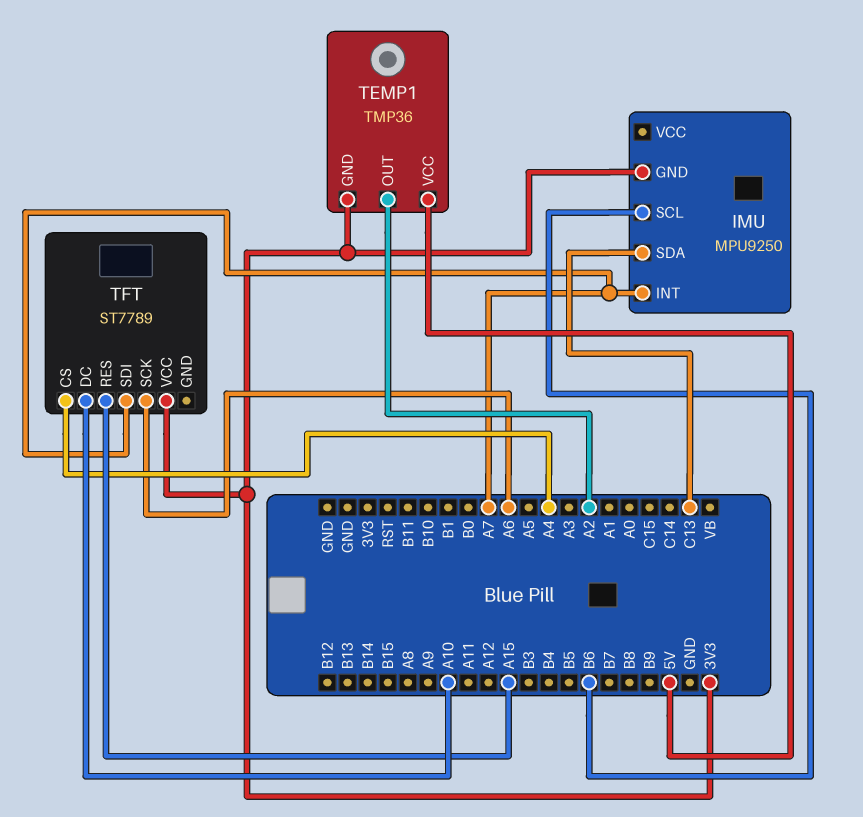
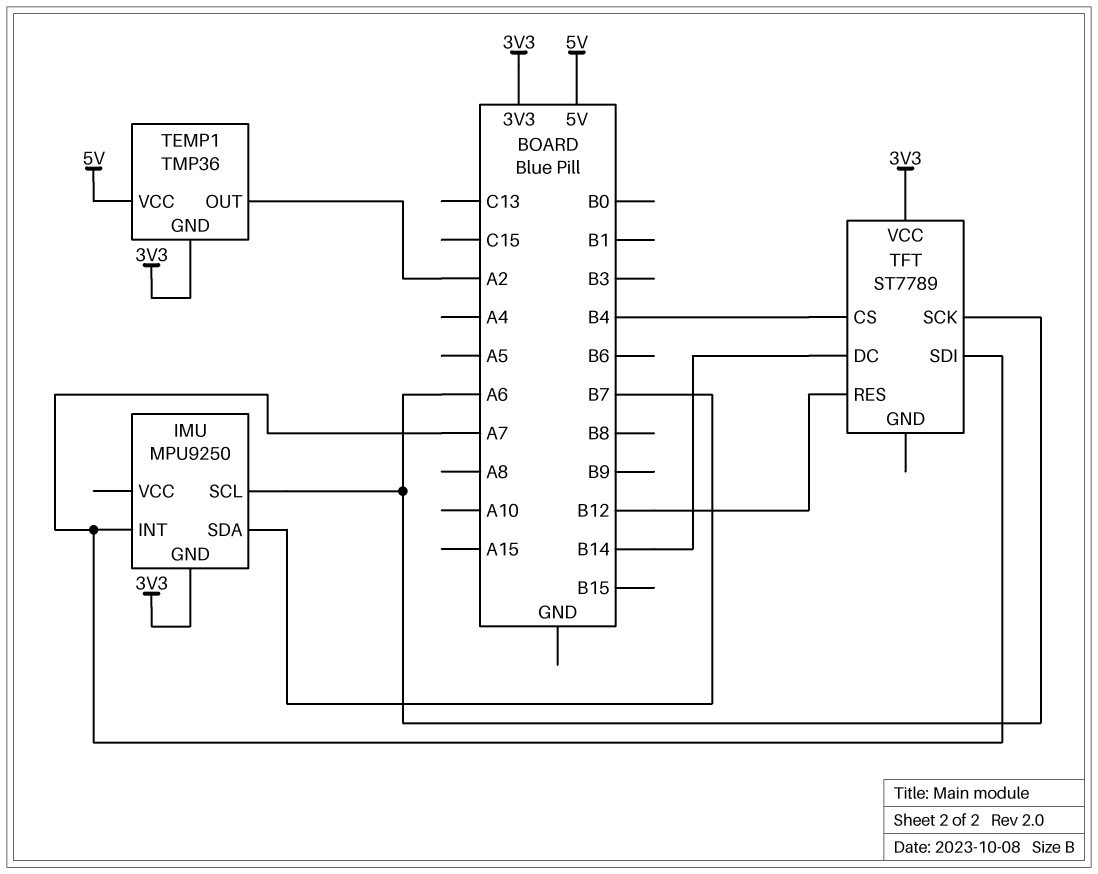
IMU pin SCL: B6 -> A6
IMU pin SDA: C13 -> B7
TFT pin CS: A4 -> B4
TFT pin DC: A10 -> B14
TFT pin RES: A15 -> B12

